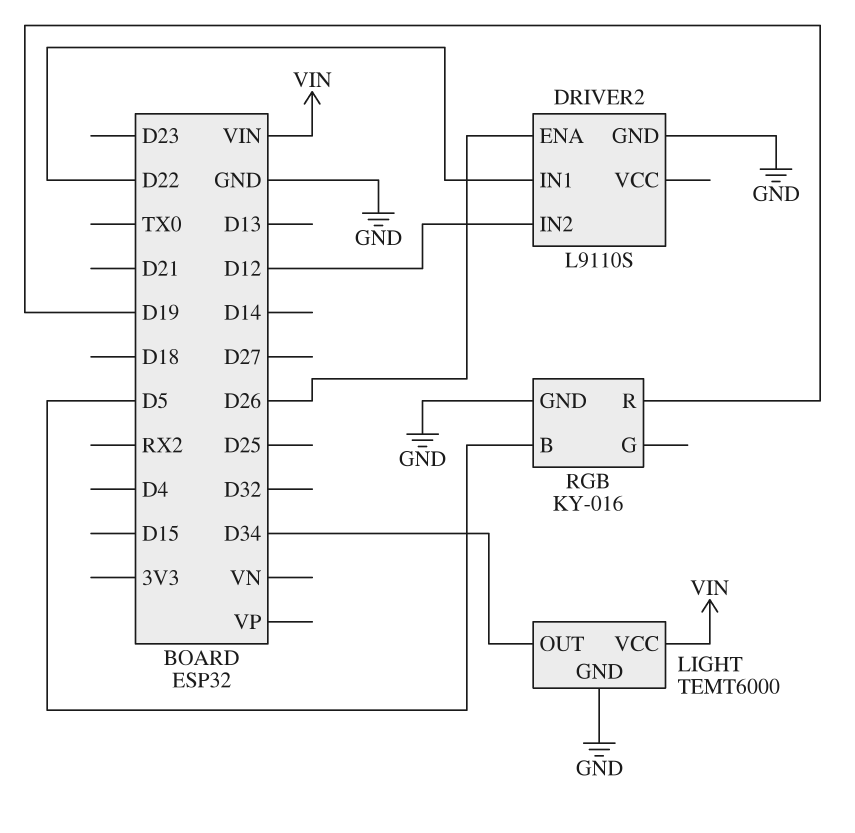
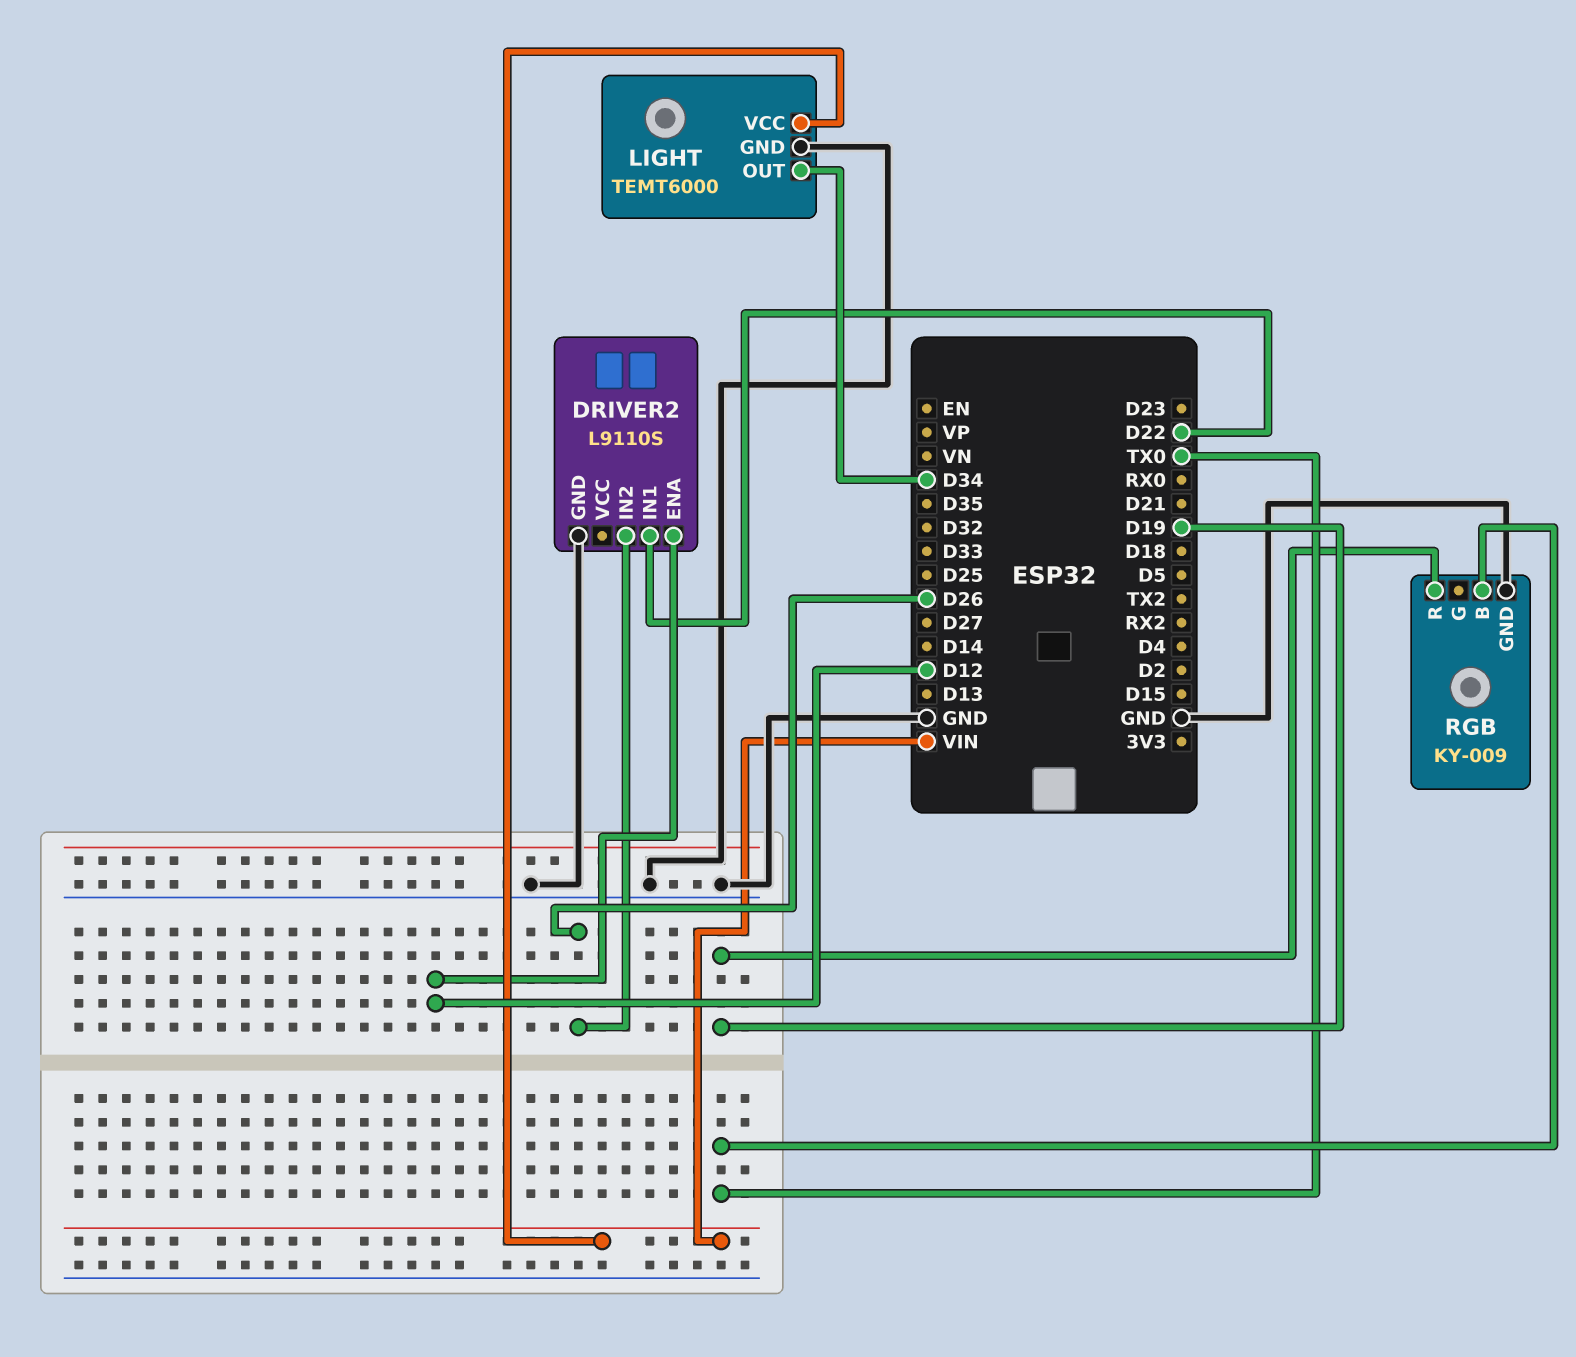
DRIVER2 pin ENA: D26 -> D12
DRIVER2 pin IN2: D12 -> D26
RGB: KY-016 -> KY-009
RGB pin B: D5 -> TX0

